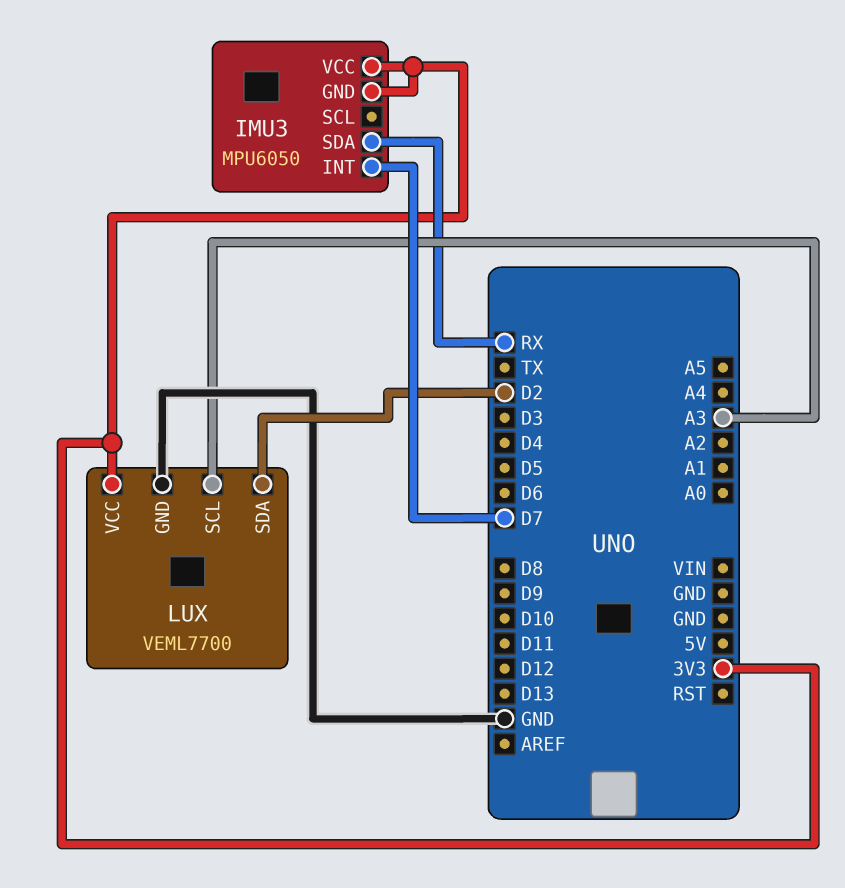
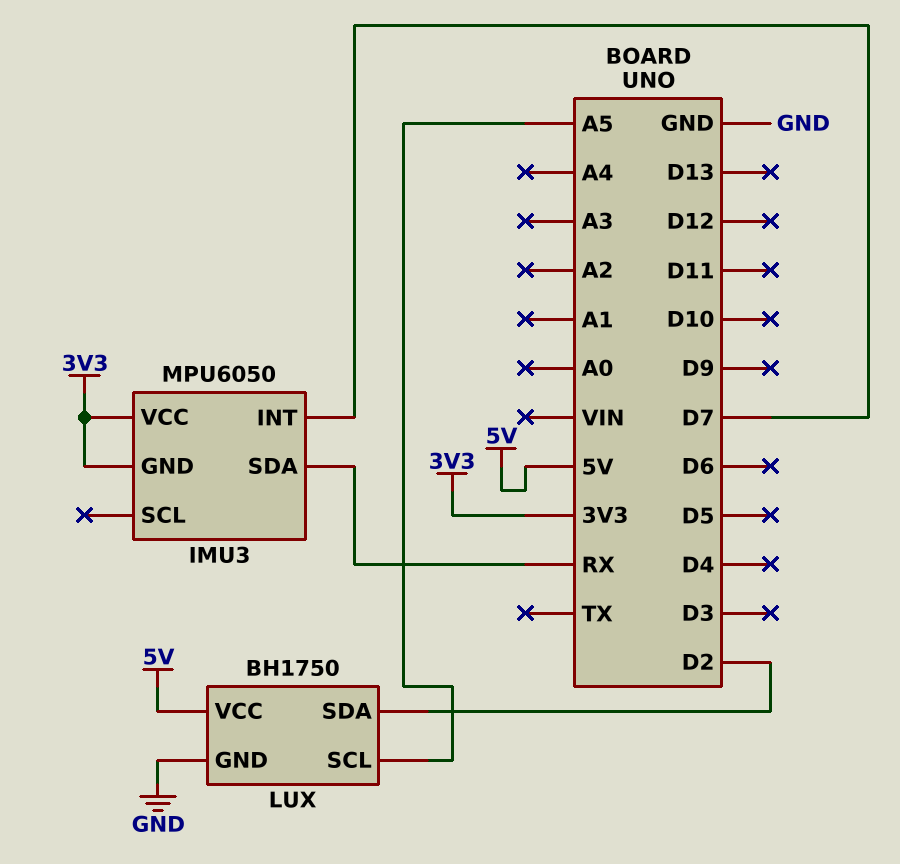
LUX: VEML7700 -> BH1750
LUX pin SCL: A3 -> A5
LUX pin VCC: 3V3 -> 5V

